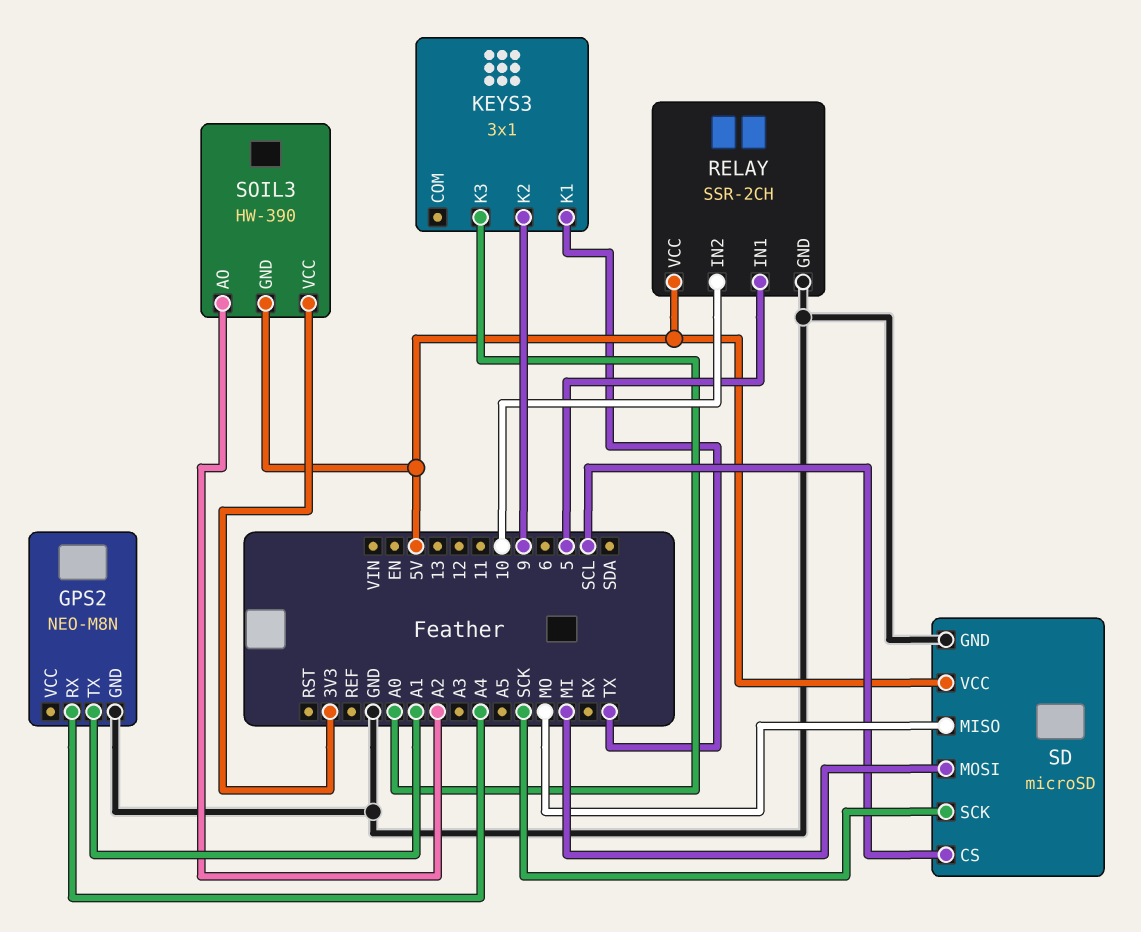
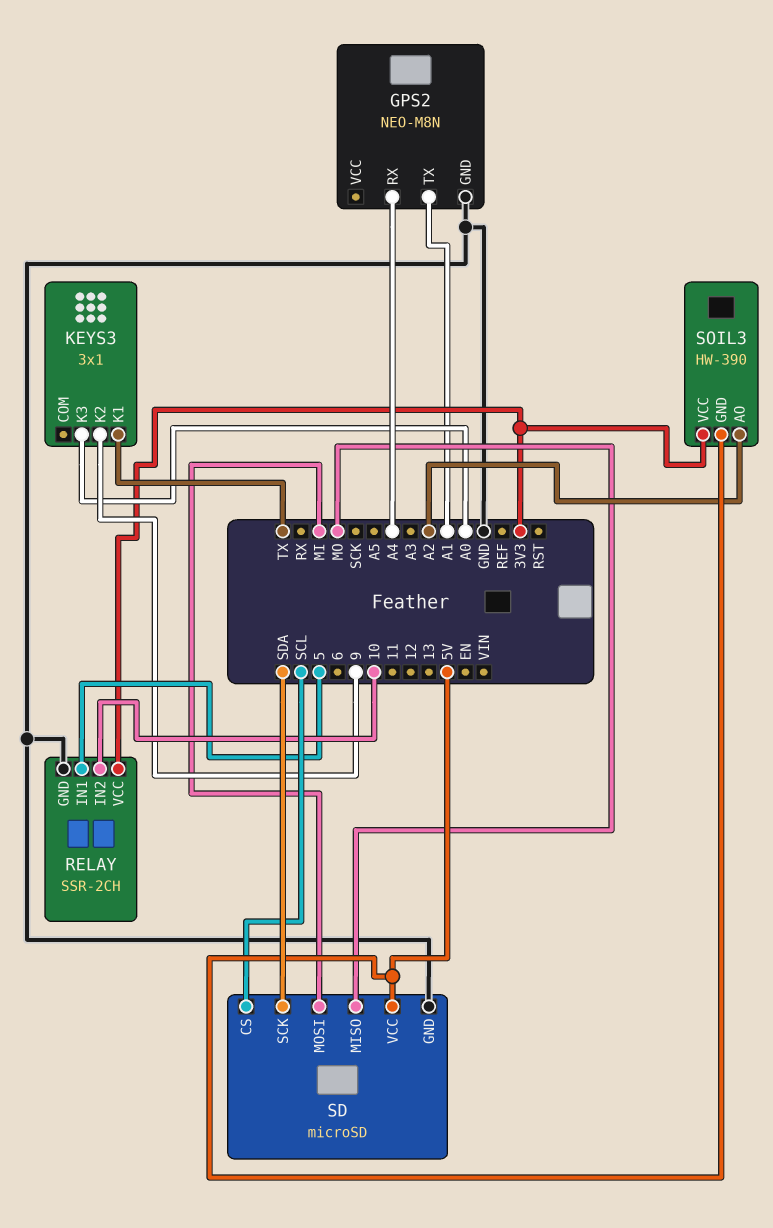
RELAY pin VCC: 5V -> 3V3
SD pin SCK: SCK -> SDA

